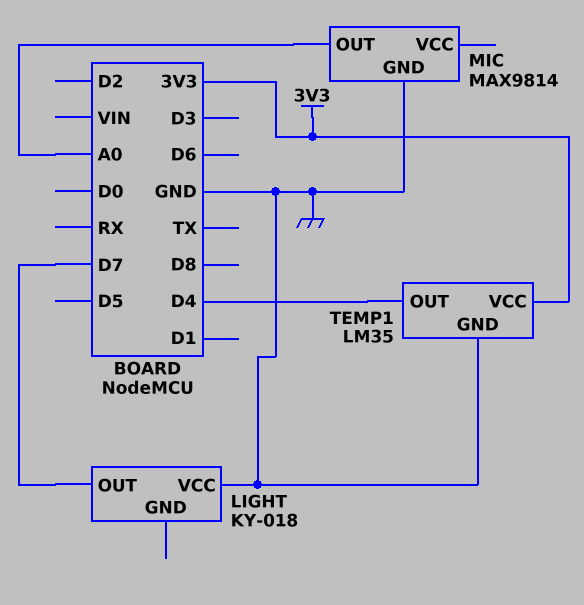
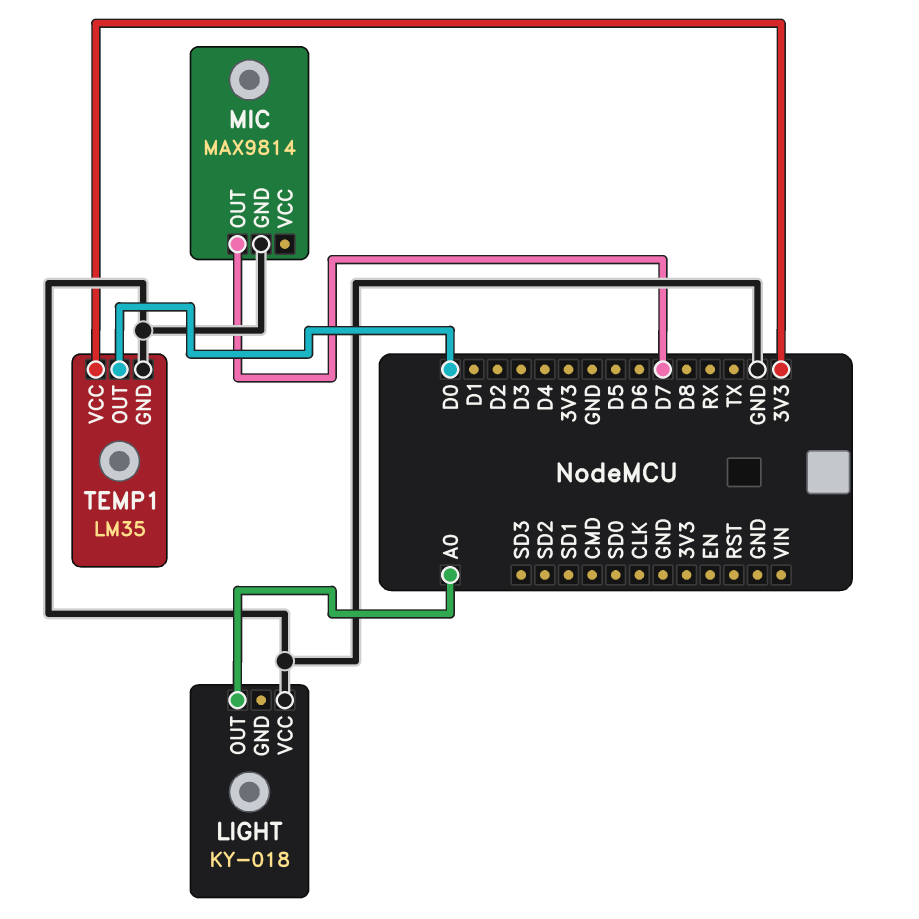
LIGHT pin OUT: D7 -> A0
MIC pin OUT: A0 -> D7
TEMP1 pin OUT: D4 -> D0

